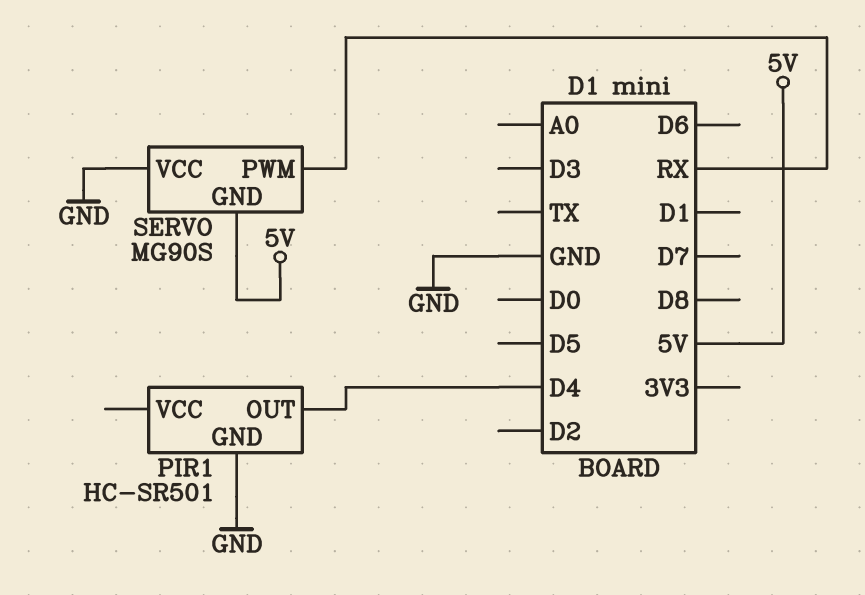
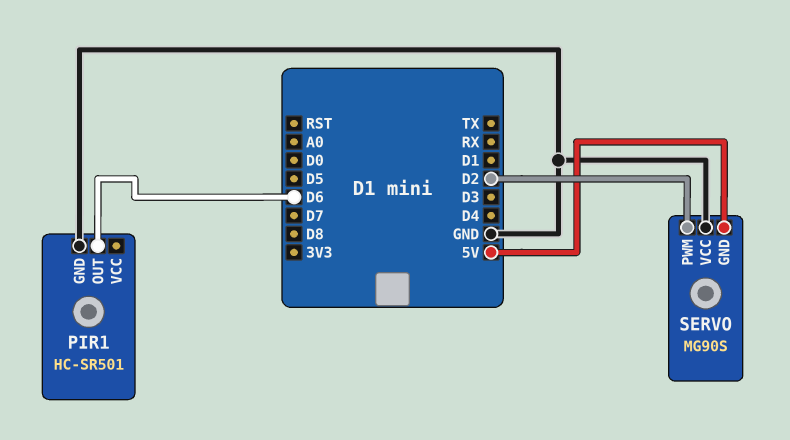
PIR1 pin OUT: D4 -> D6
SERVO pin PWM: RX -> D2

